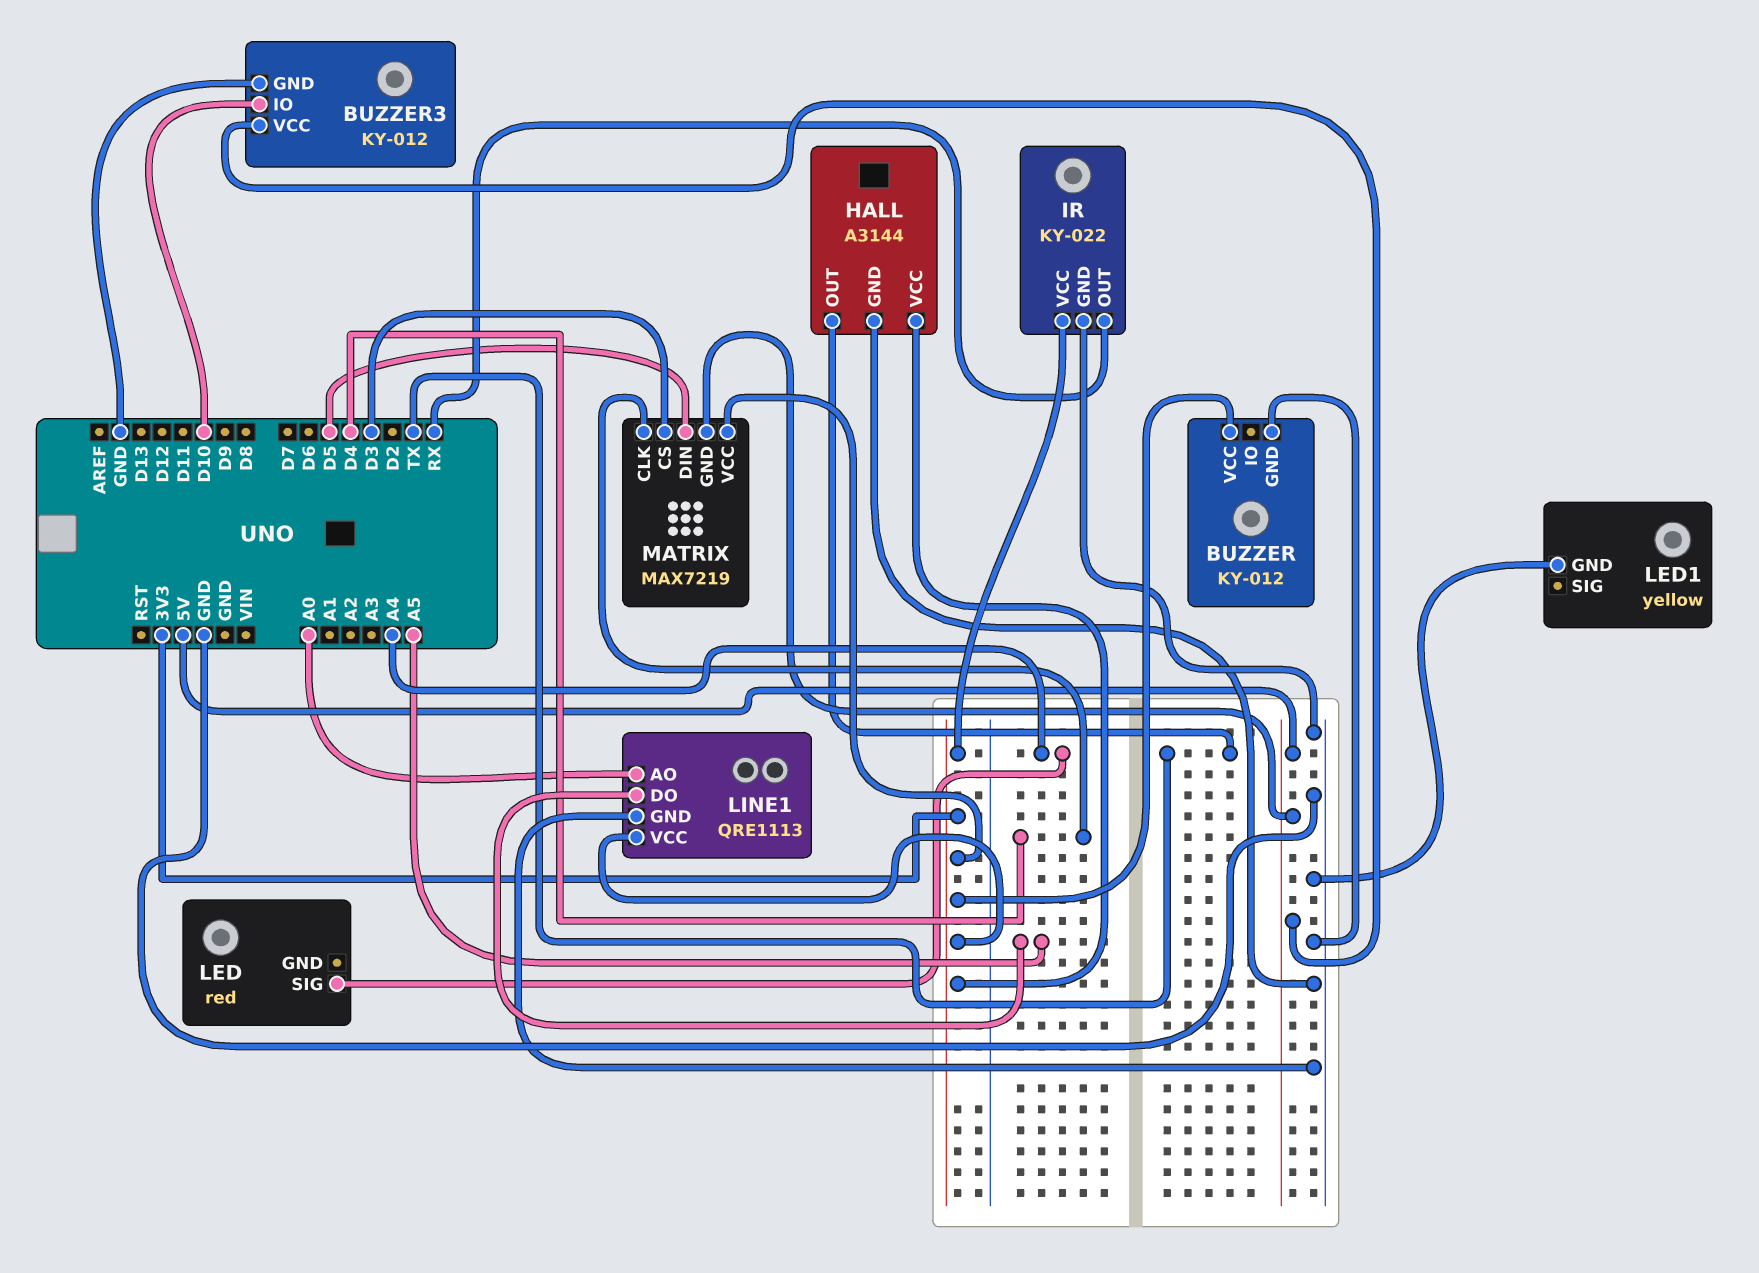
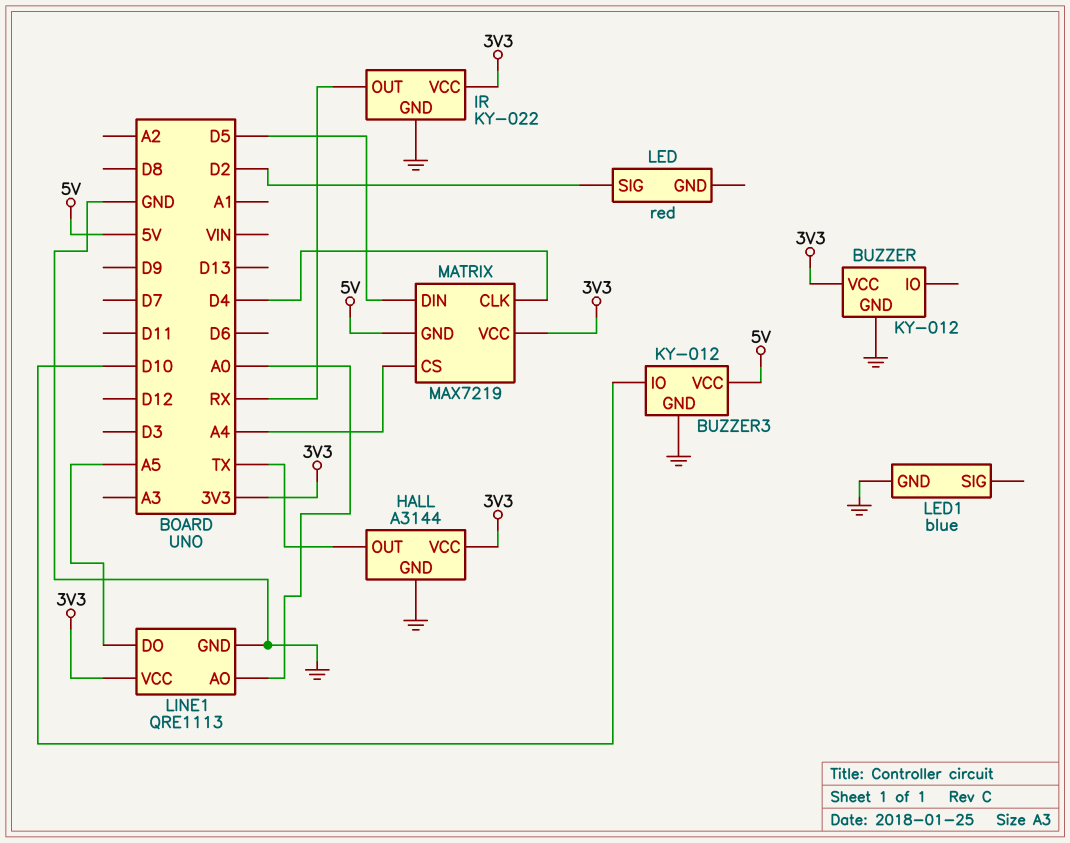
LED pin SIG: A4 -> D2
LED1: yellow -> blue
MATRIX pin CS: D3 -> A4

